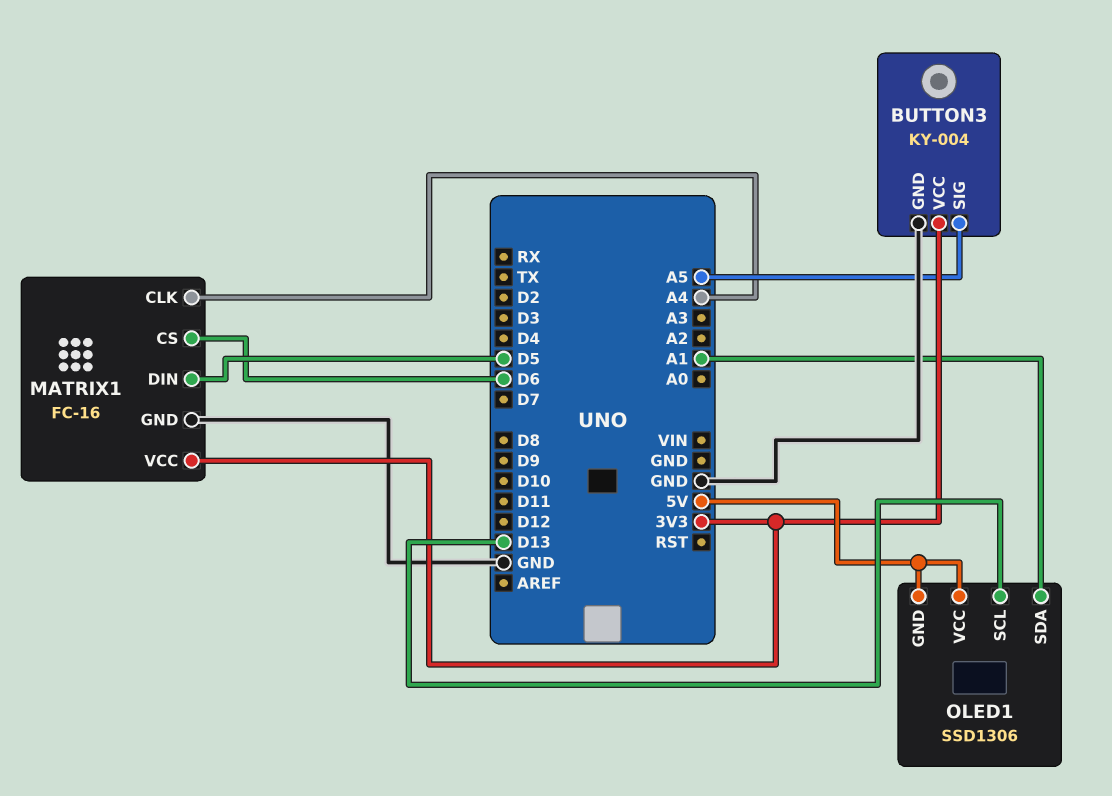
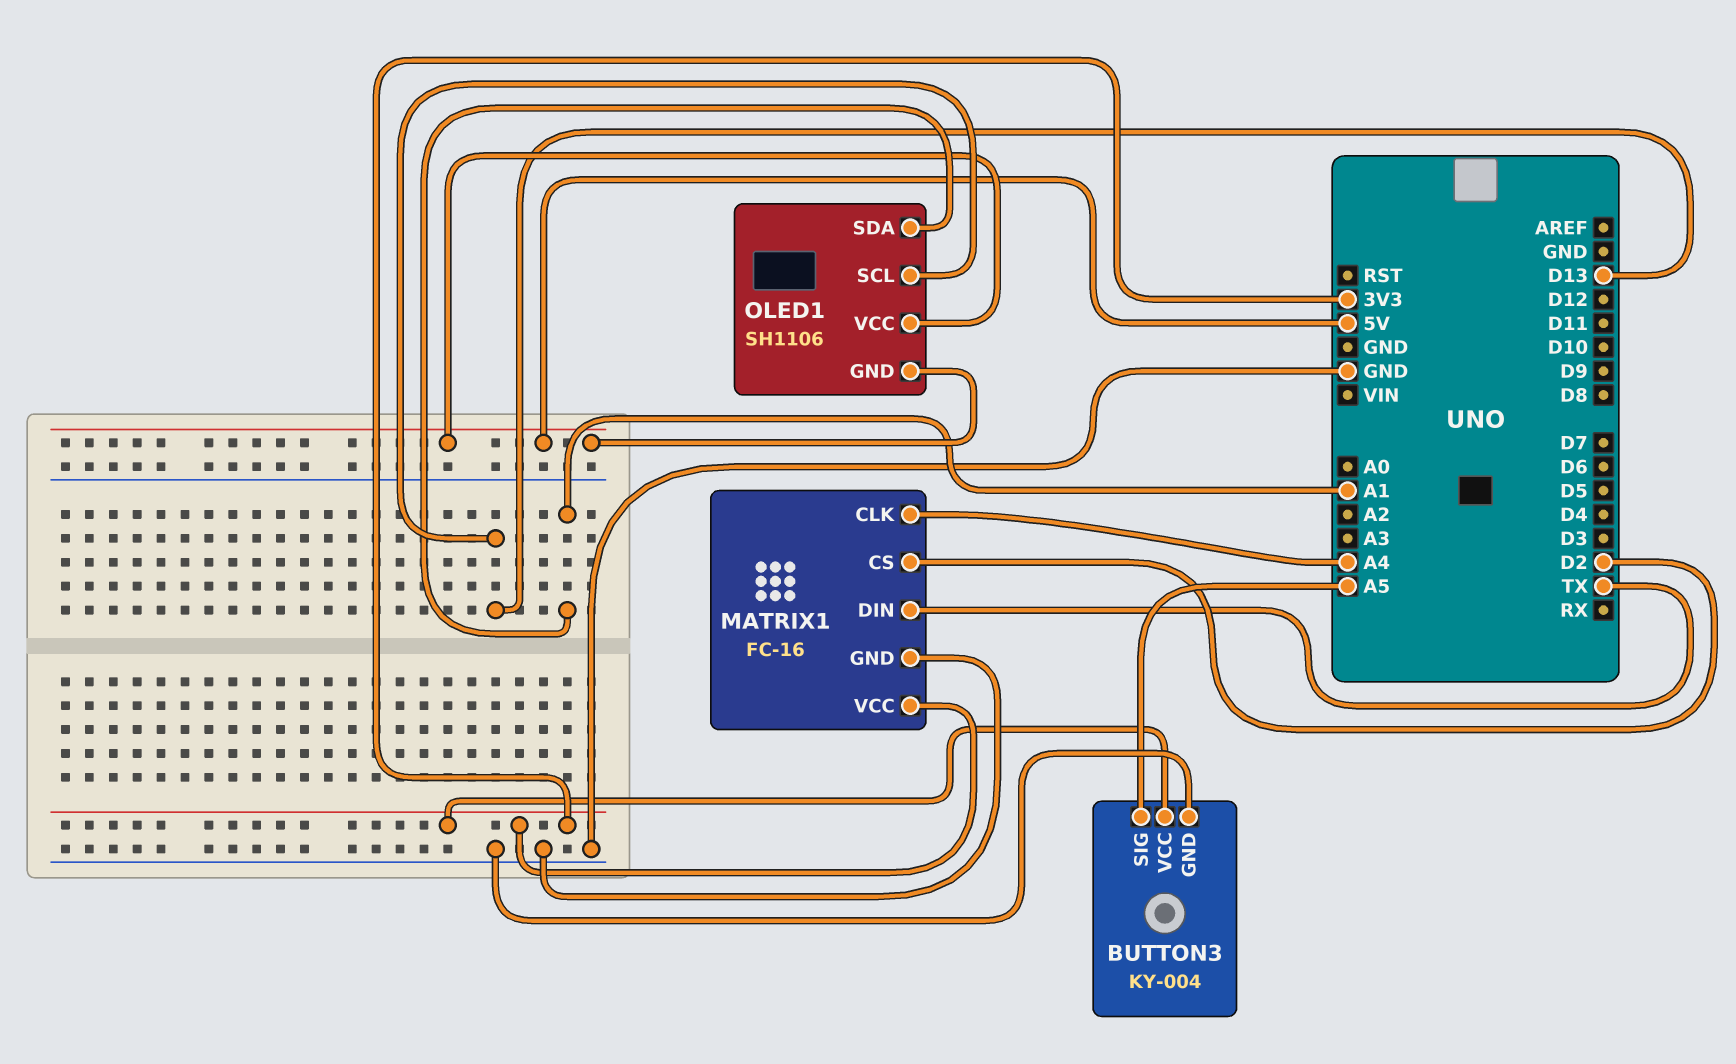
MATRIX1 pin CS: D6 -> D2
MATRIX1 pin DIN: D5 -> TX
OLED1: SSD1306 -> SH1106

